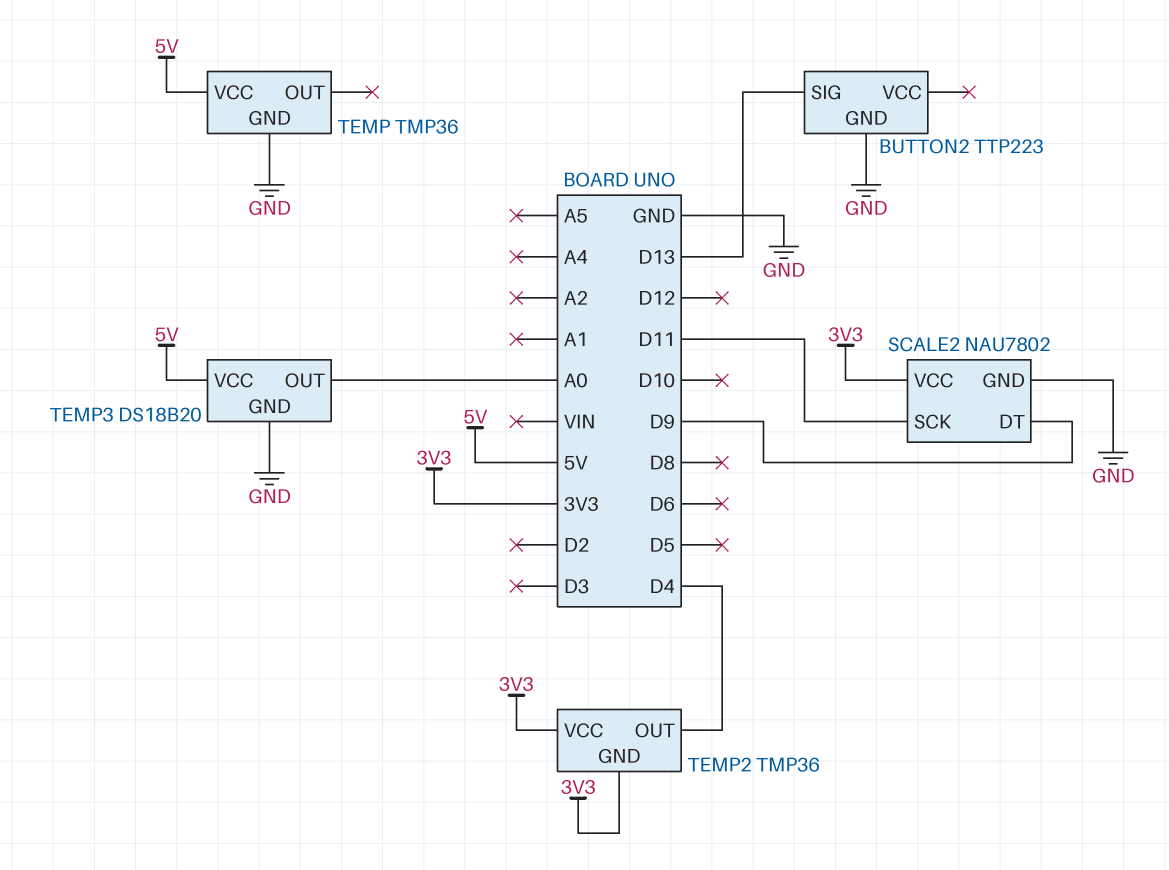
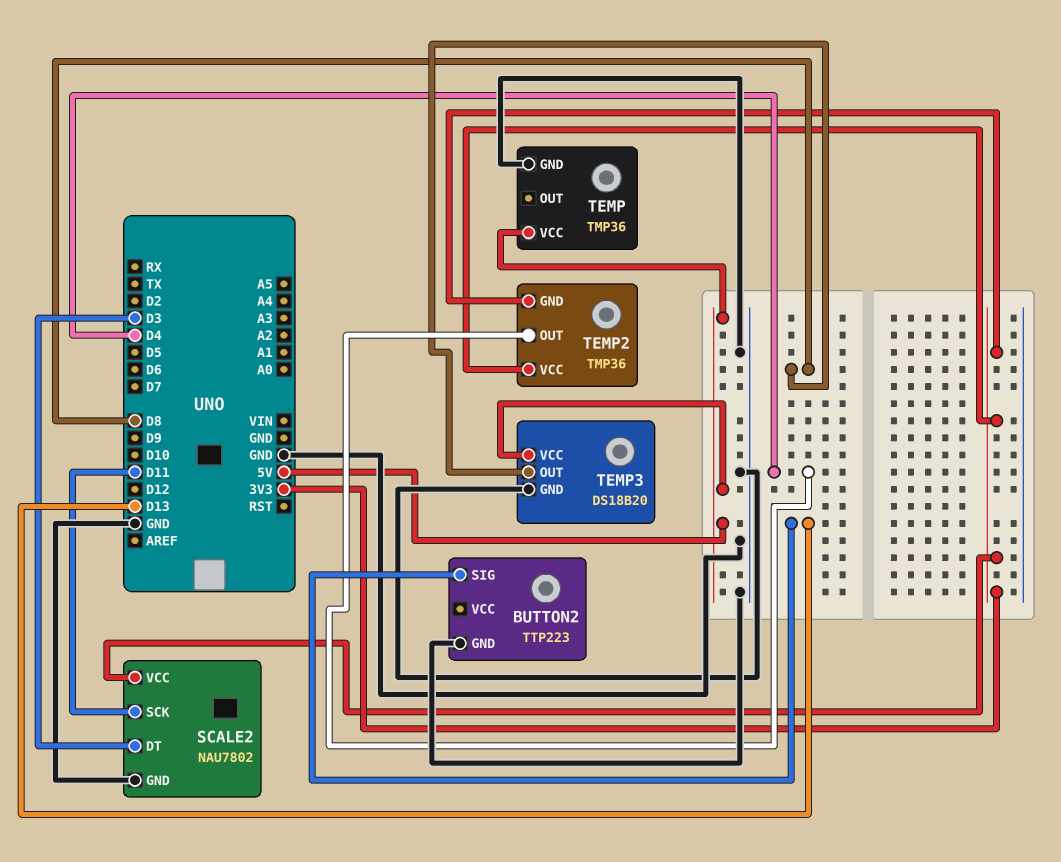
SCALE2 pin DT: D9 -> D3
TEMP3 pin OUT: A0 -> D8

